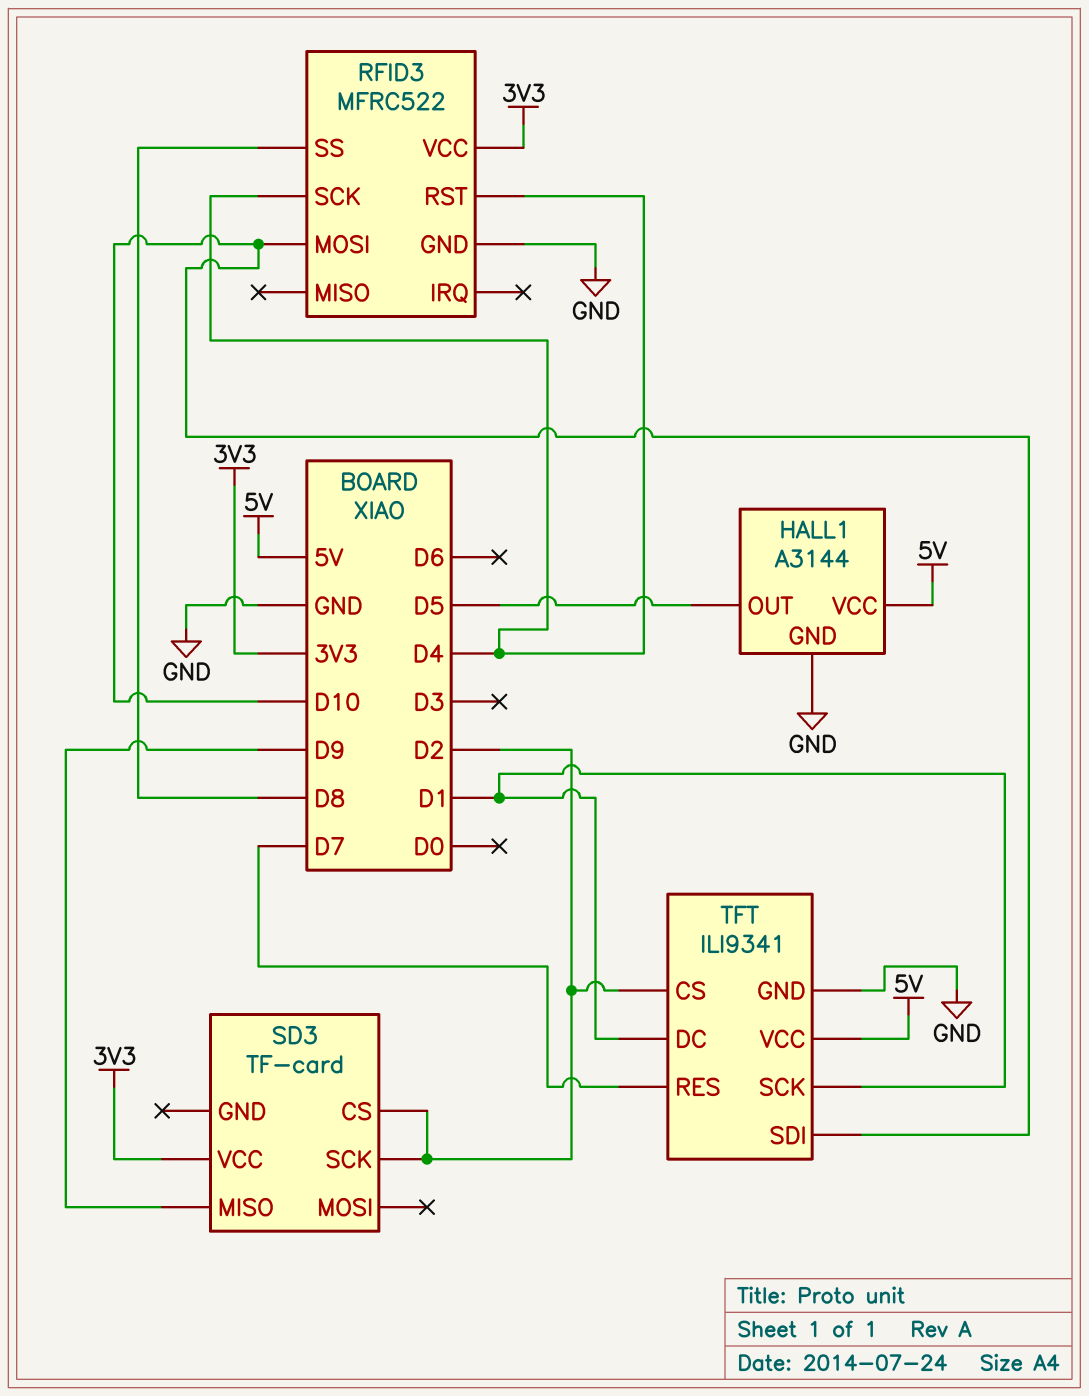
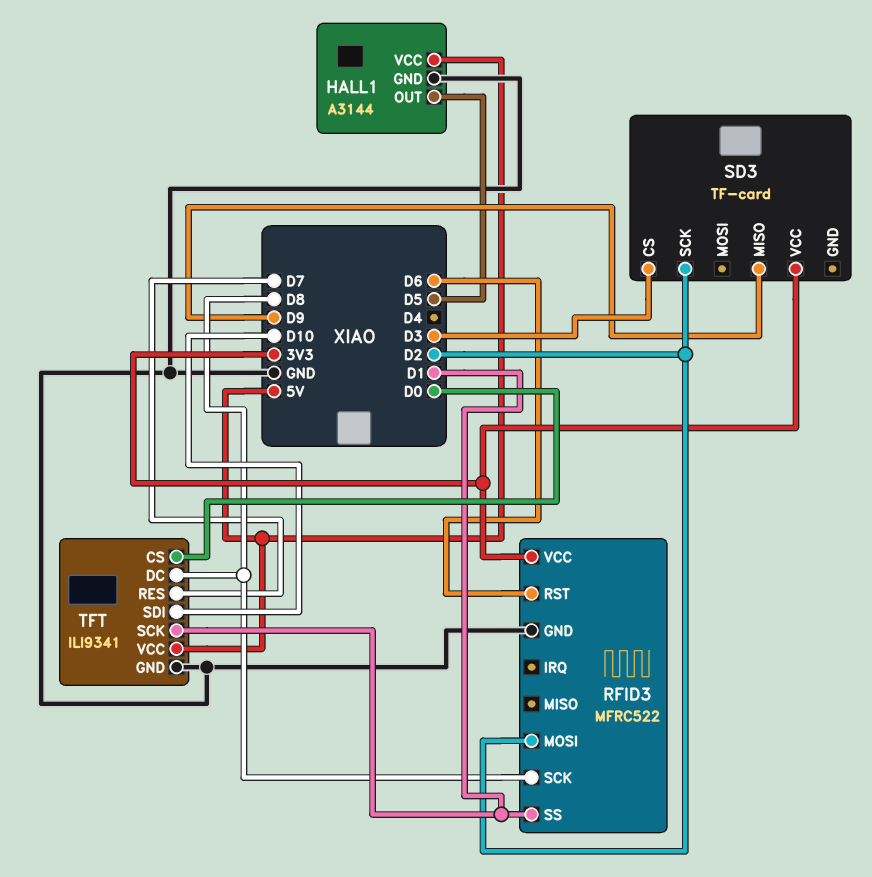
RFID3 pin MOSI: D10 -> D2
RFID3 pin RST: D4 -> D6
RFID3 pin SCK: D4 -> D8
RFID3 pin SS: D8 -> D1
SD3 pin CS: D2 -> D3
TFT pin CS: D2 -> D0
TFT pin DC: D1 -> D8

